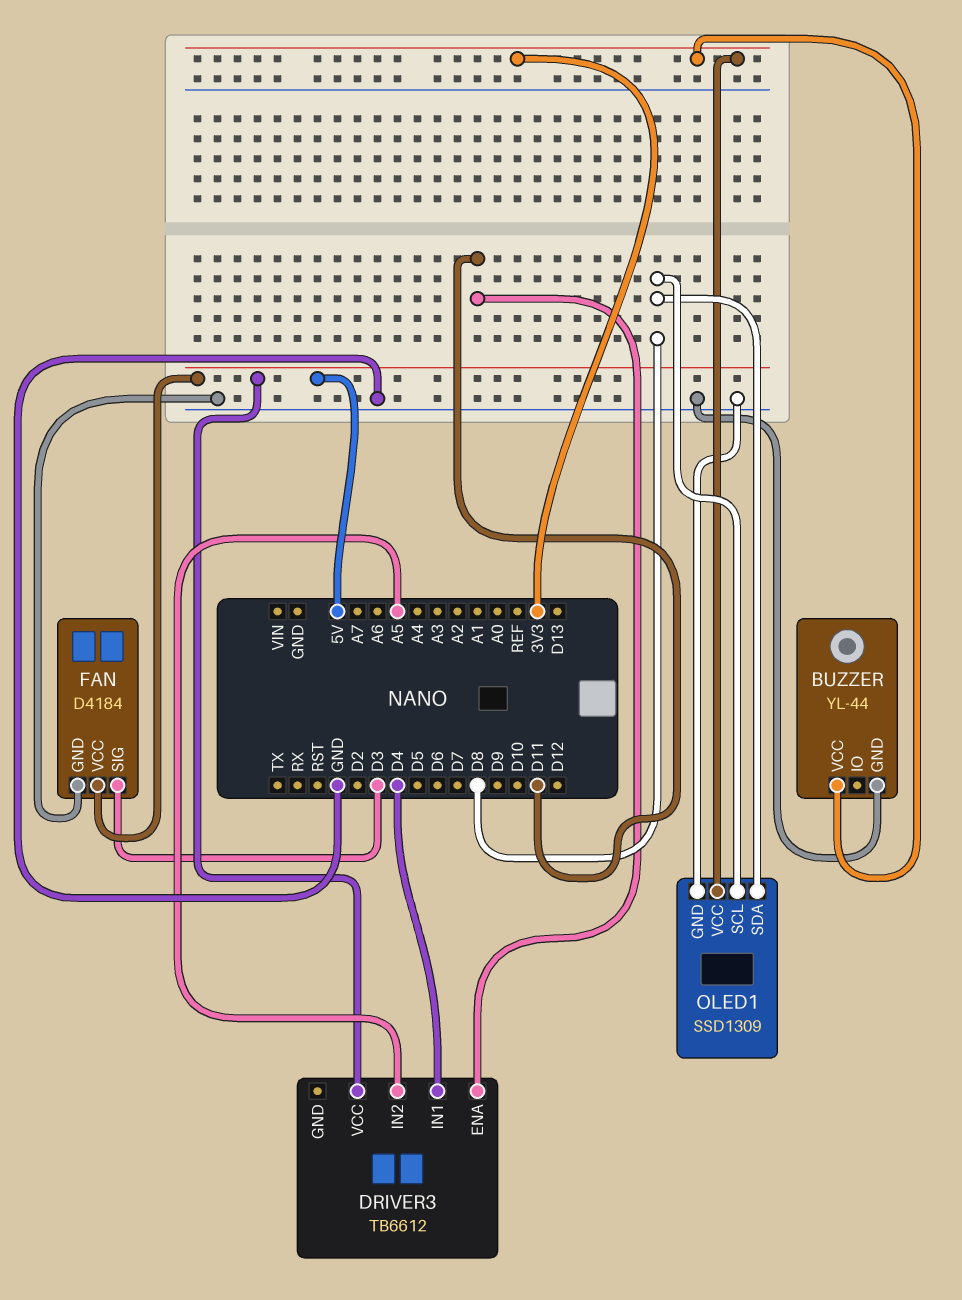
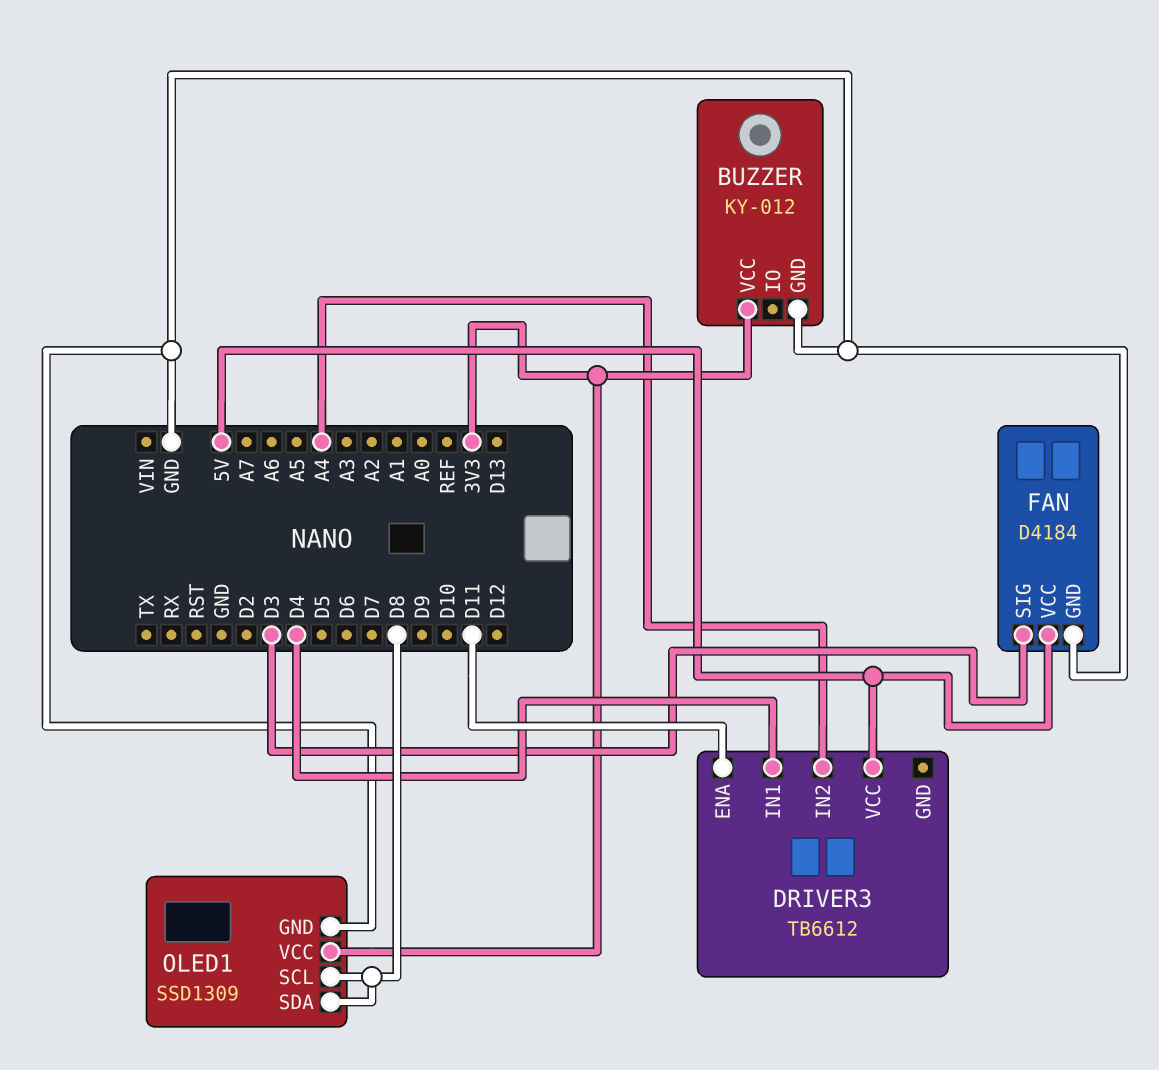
BUZZER: YL-44 -> KY-012
DRIVER3 pin IN2: A5 -> A4

